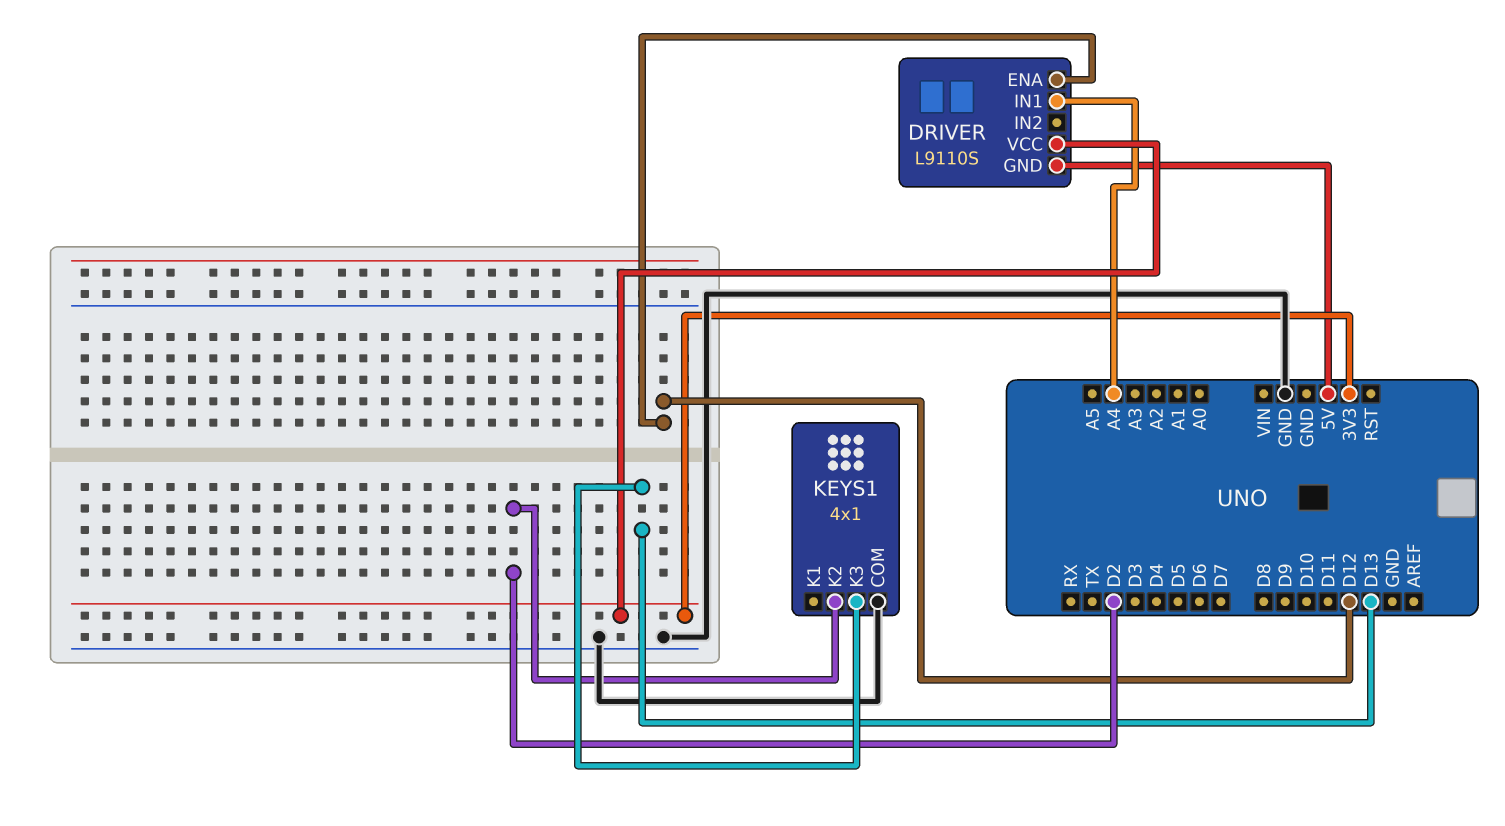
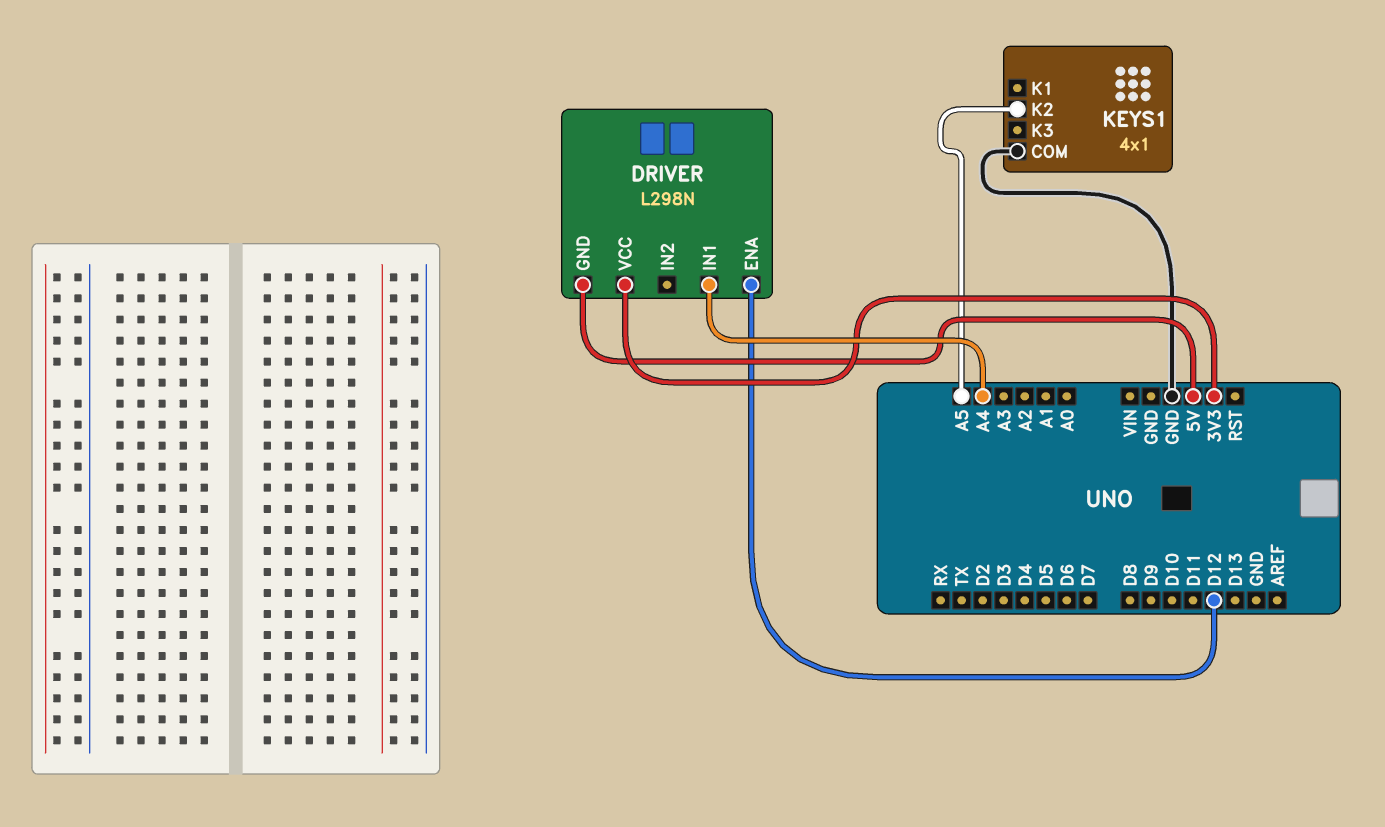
DRIVER: L9110S -> L298N
KEYS1 pin K2: D2 -> A5
KEYS1 pin K3: D13 -> none

